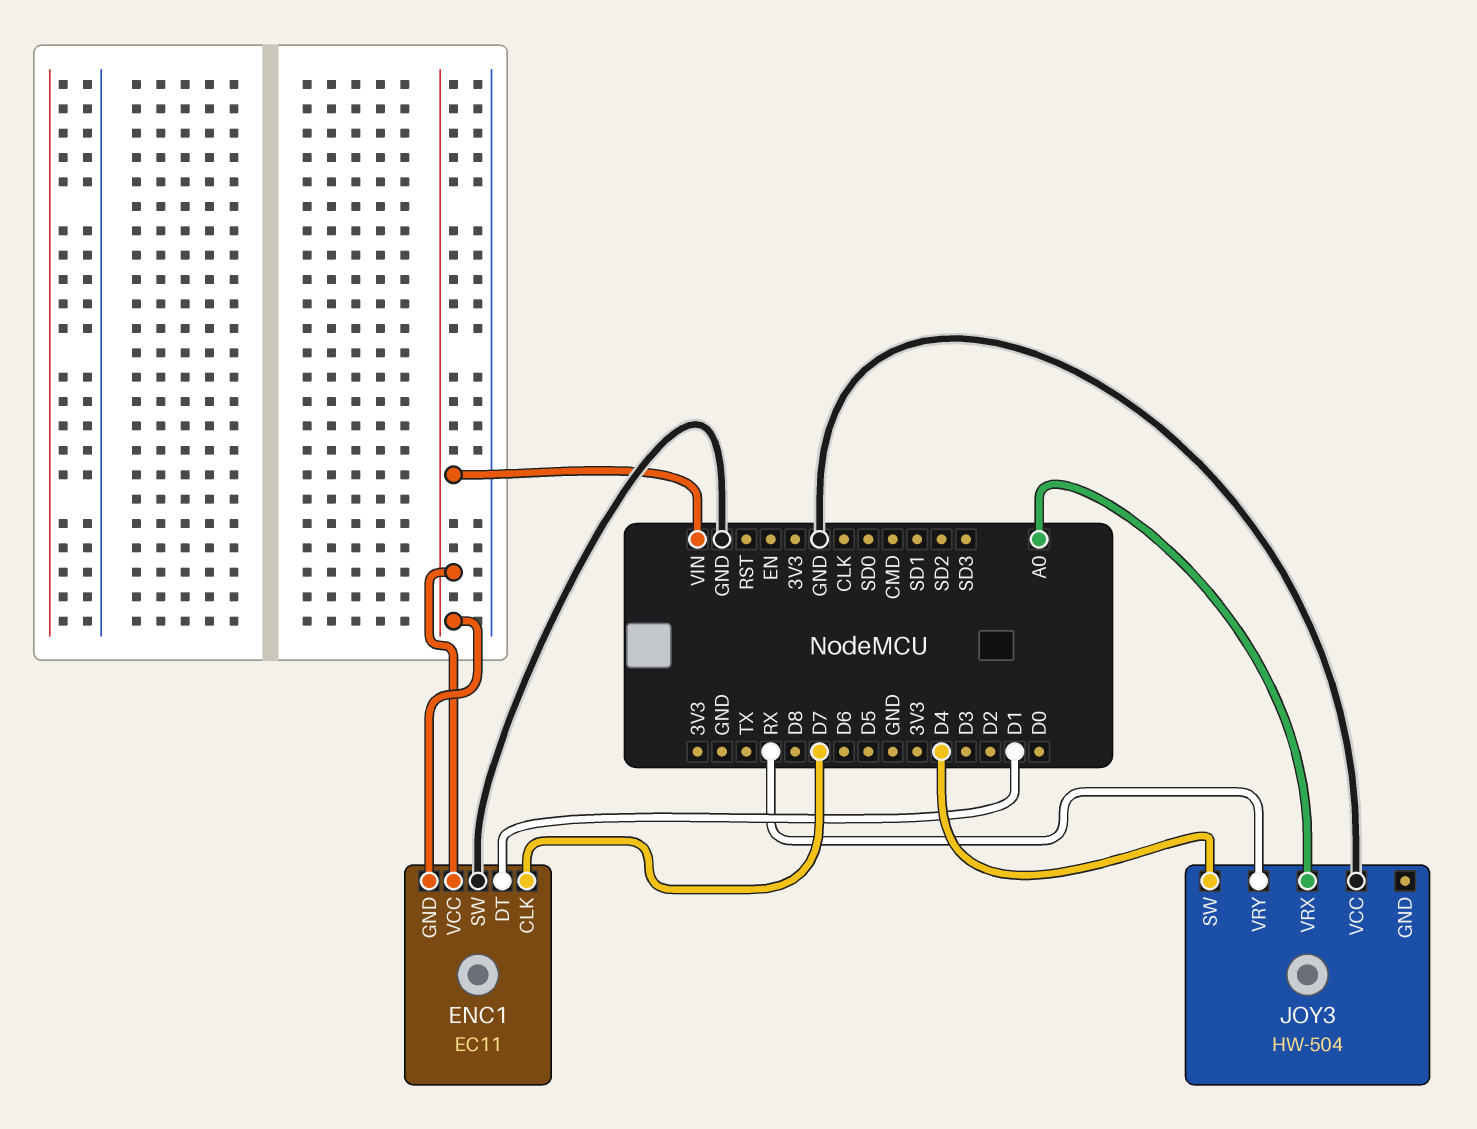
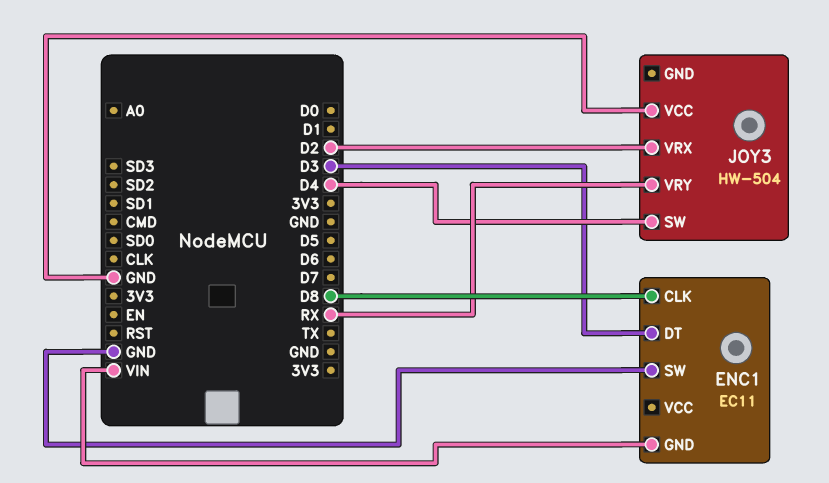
ENC1 pin CLK: D7 -> D8
ENC1 pin DT: D1 -> D3
ENC1 pin VCC: VIN -> none
JOY3 pin VRX: A0 -> D2

